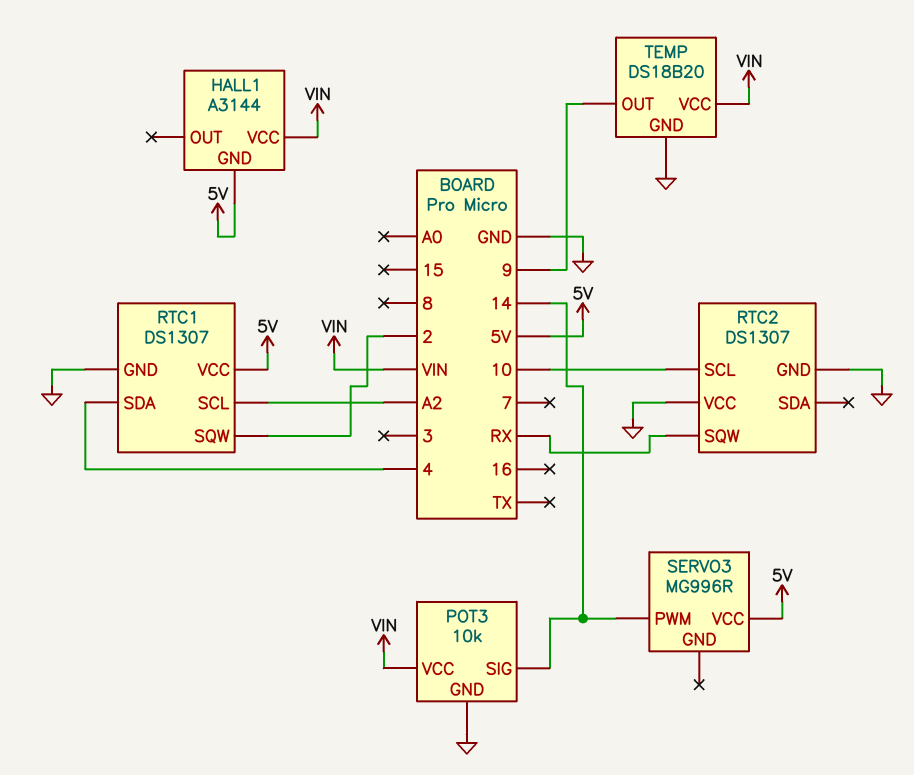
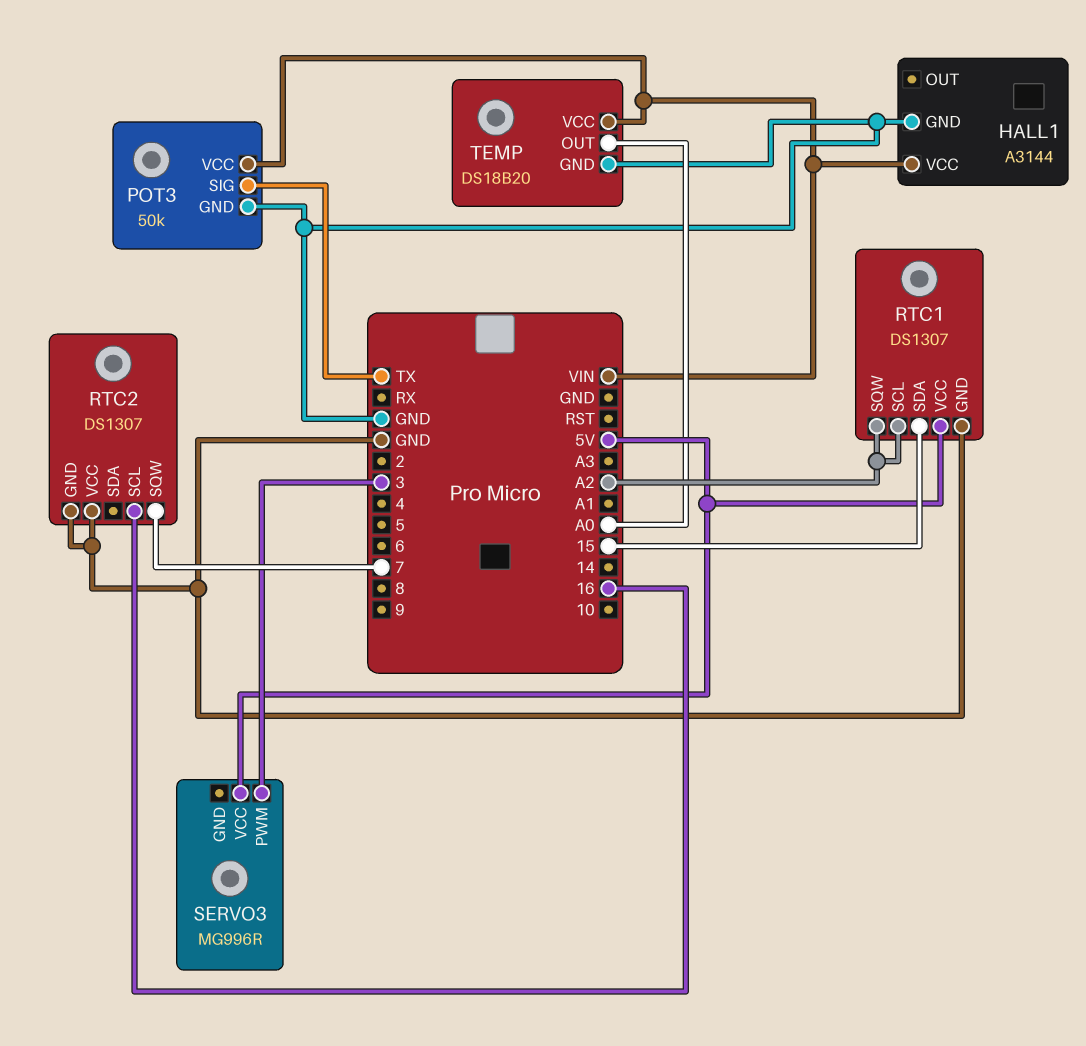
HALL1 pin GND: 5V -> GND
POT3: 10k -> 50k
POT3 pin SIG: 14 -> TX
RTC1 pin SDA: 4 -> 15
RTC1 pin SQW: 2 -> A2
RTC2 pin SCL: 10 -> 16
RTC2 pin SQW: RX -> 7
SERVO3 pin PWM: 14 -> 3
TEMP pin OUT: 9 -> A0

